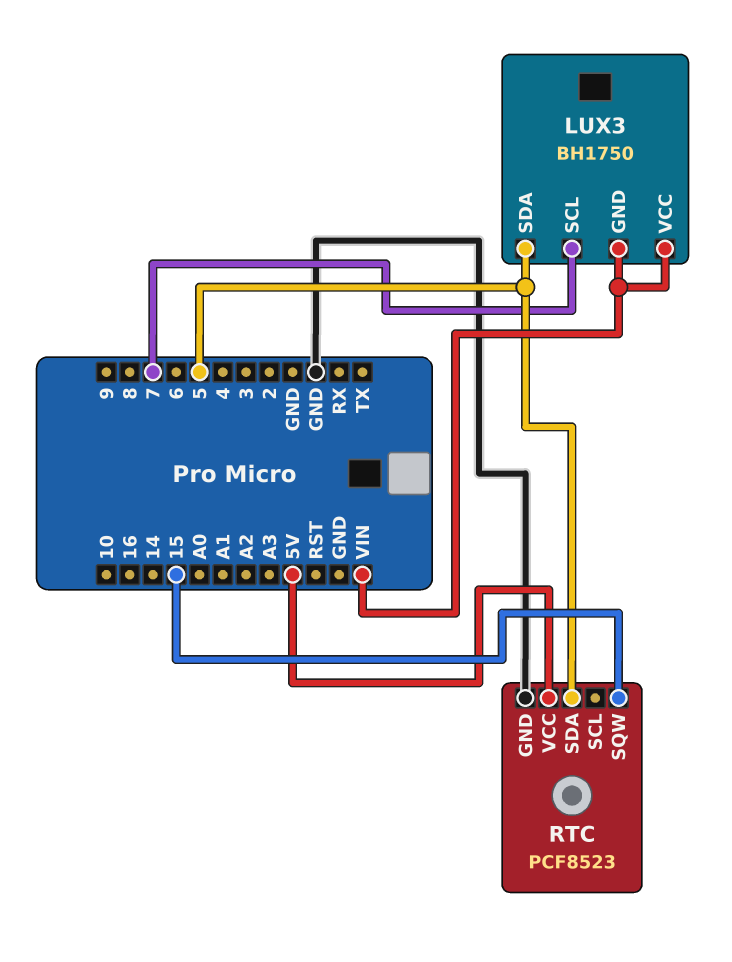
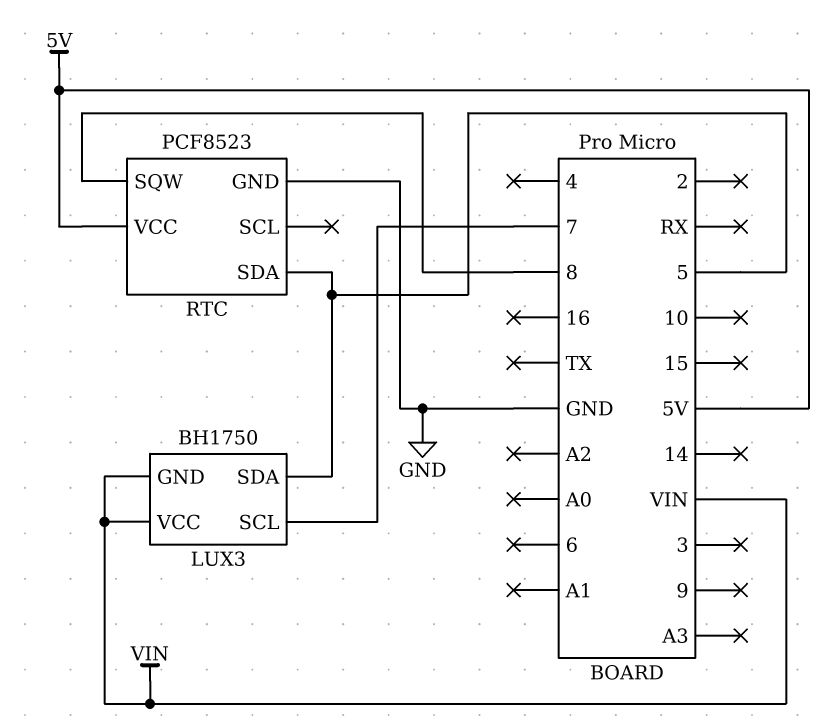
RTC pin SQW: 15 -> 8

